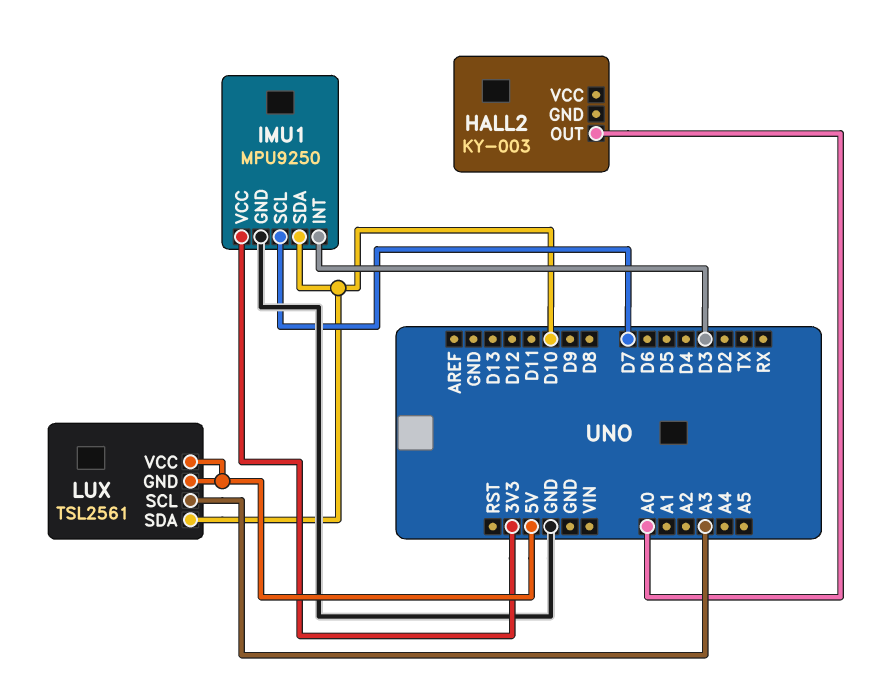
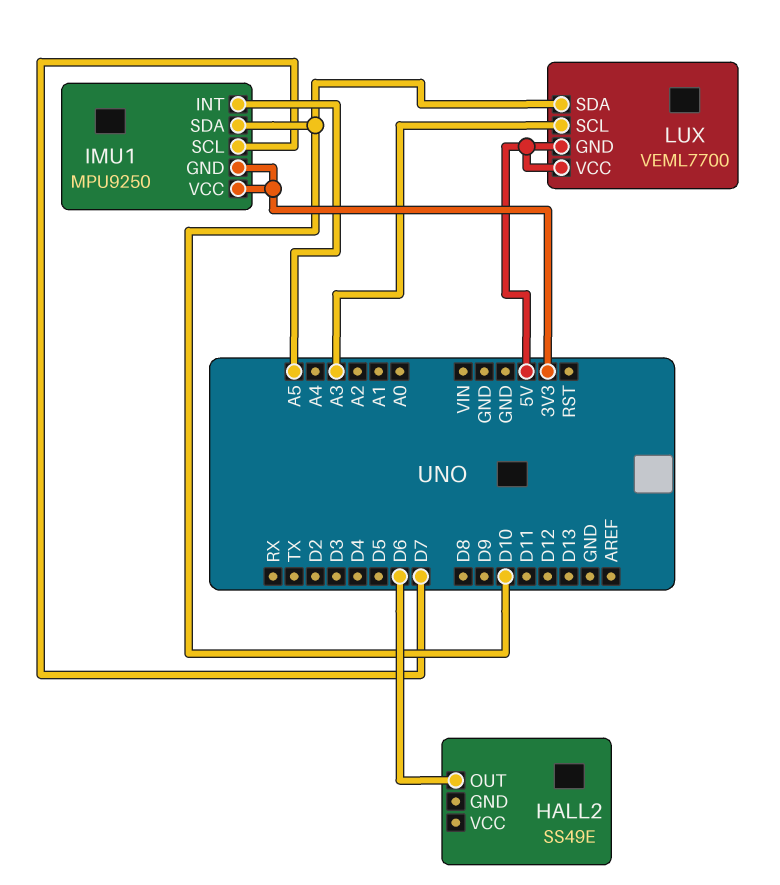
HALL2: KY-003 -> SS49E
HALL2 pin OUT: A0 -> D6
IMU1 pin GND: GND -> 3V3
IMU1 pin INT: D3 -> A5
LUX: TSL2561 -> VEML7700

